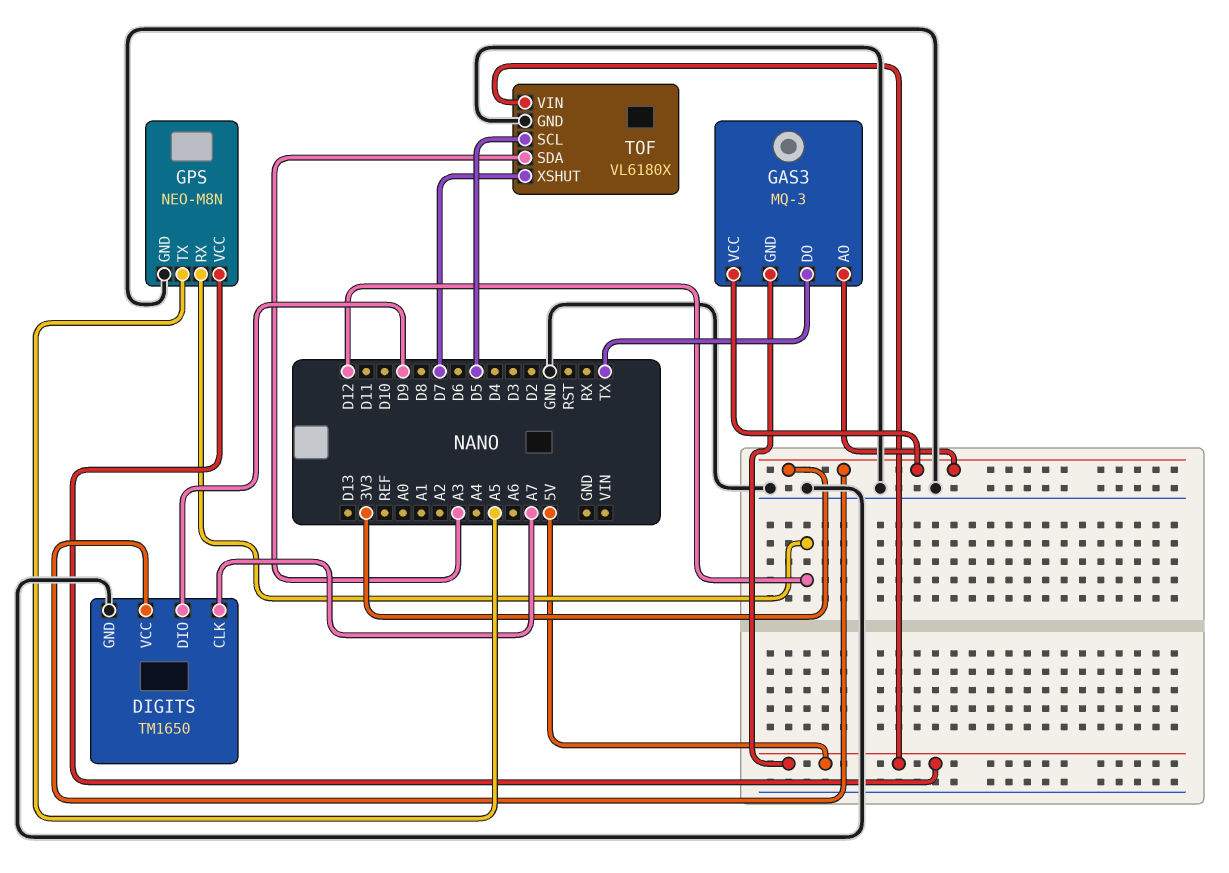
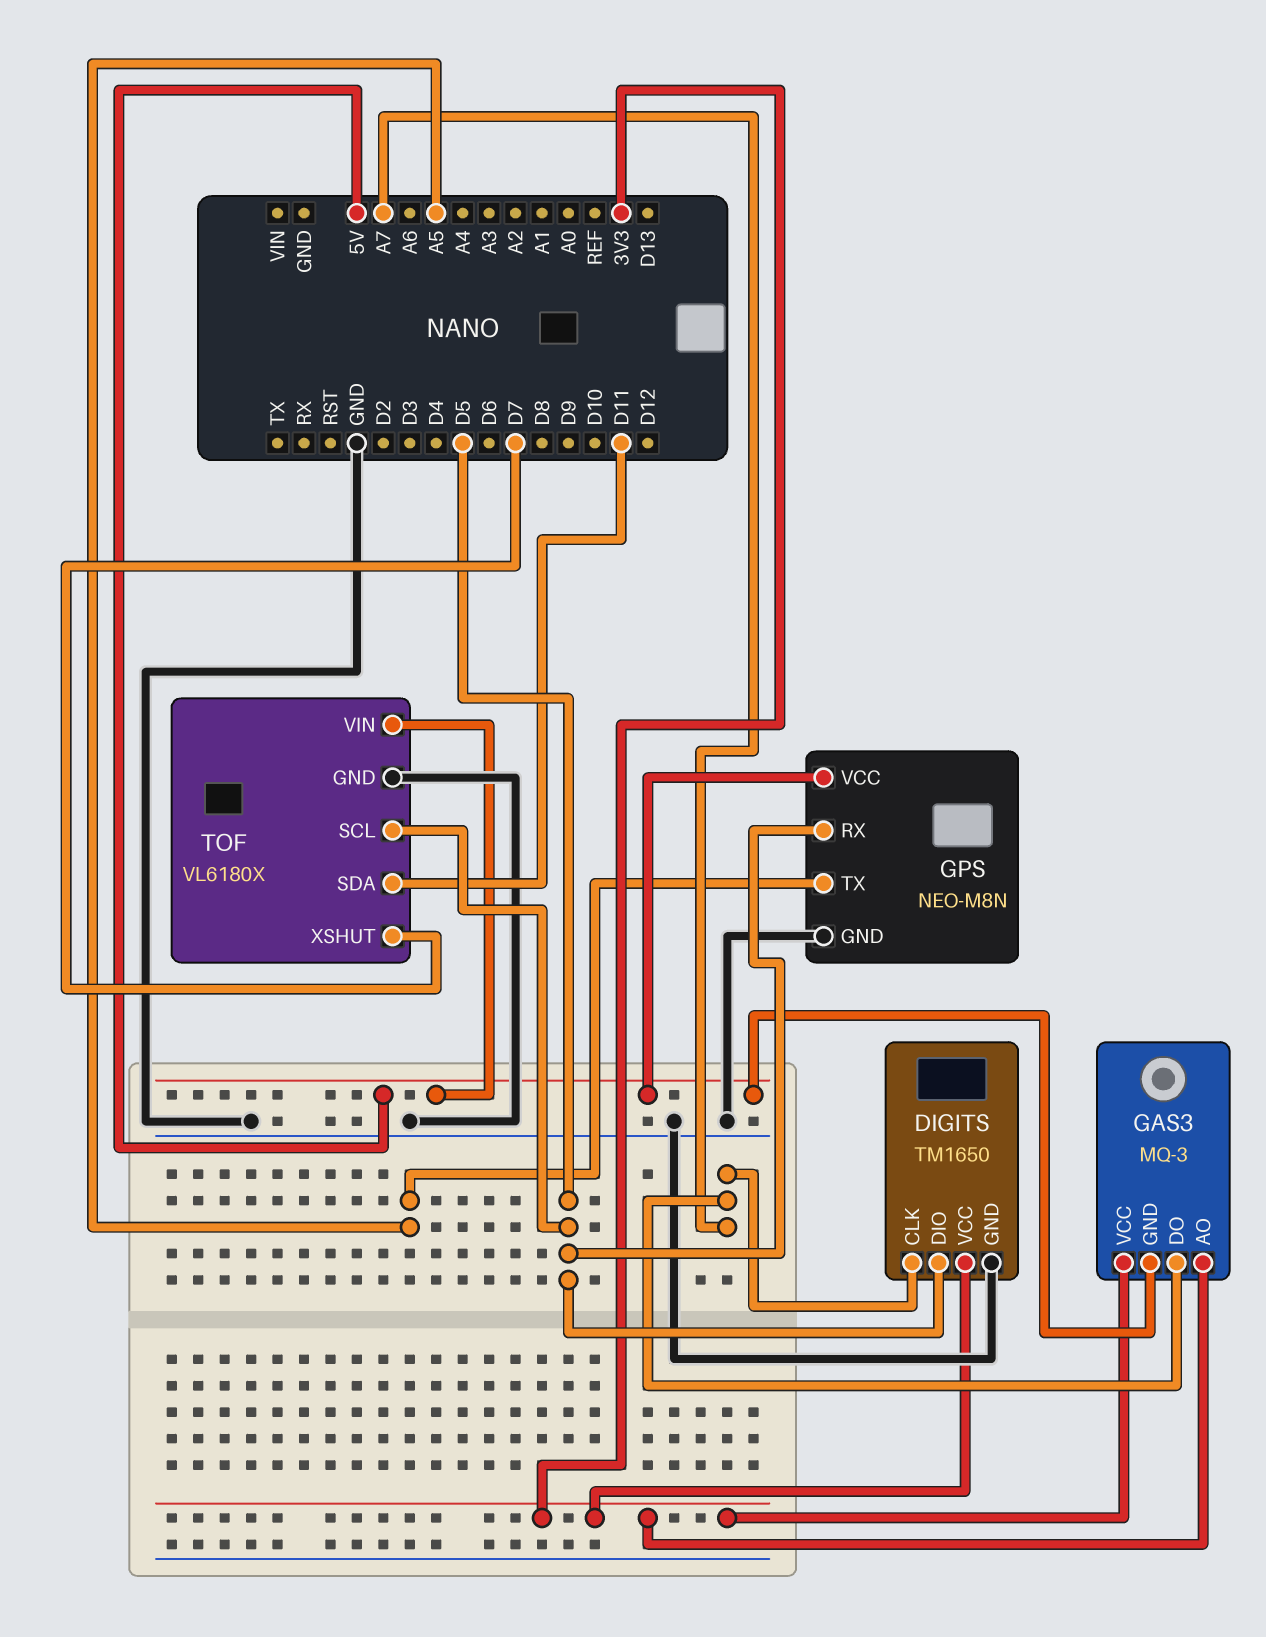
DIGITS pin DIO: D9 -> D5
GAS3 pin DO: TX -> A7
GPS pin RX: D12 -> D5
TOF pin SDA: A3 -> D11

